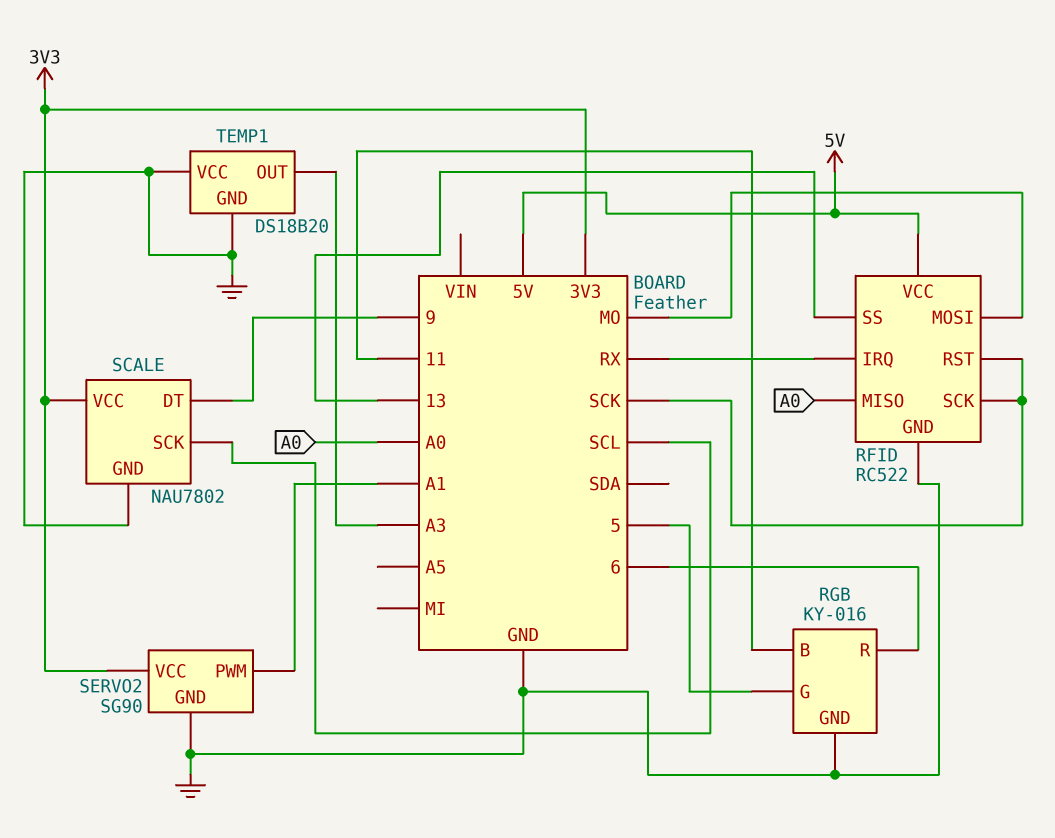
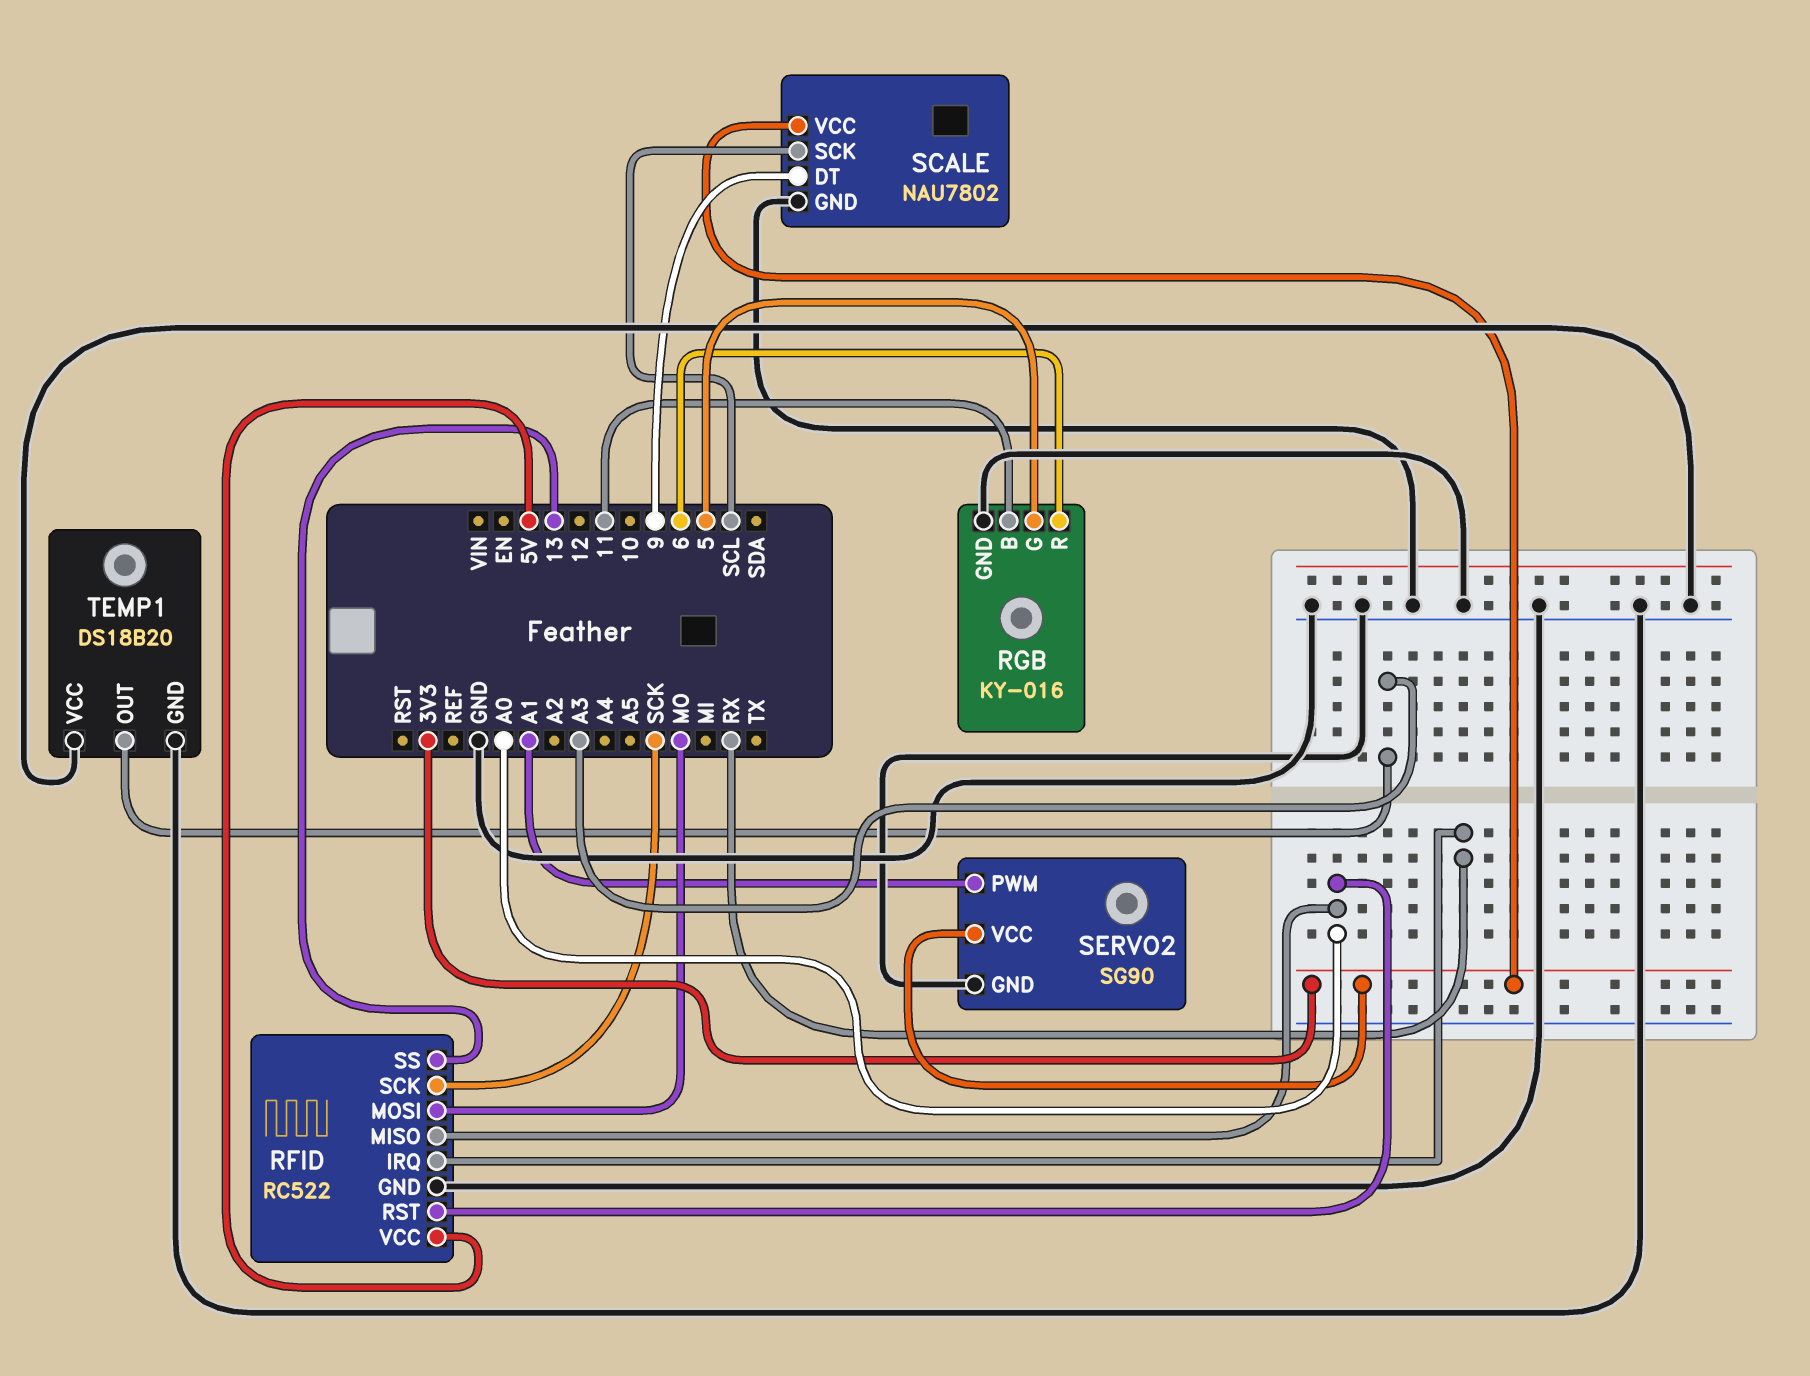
RFID pin RST: SCK -> A0

